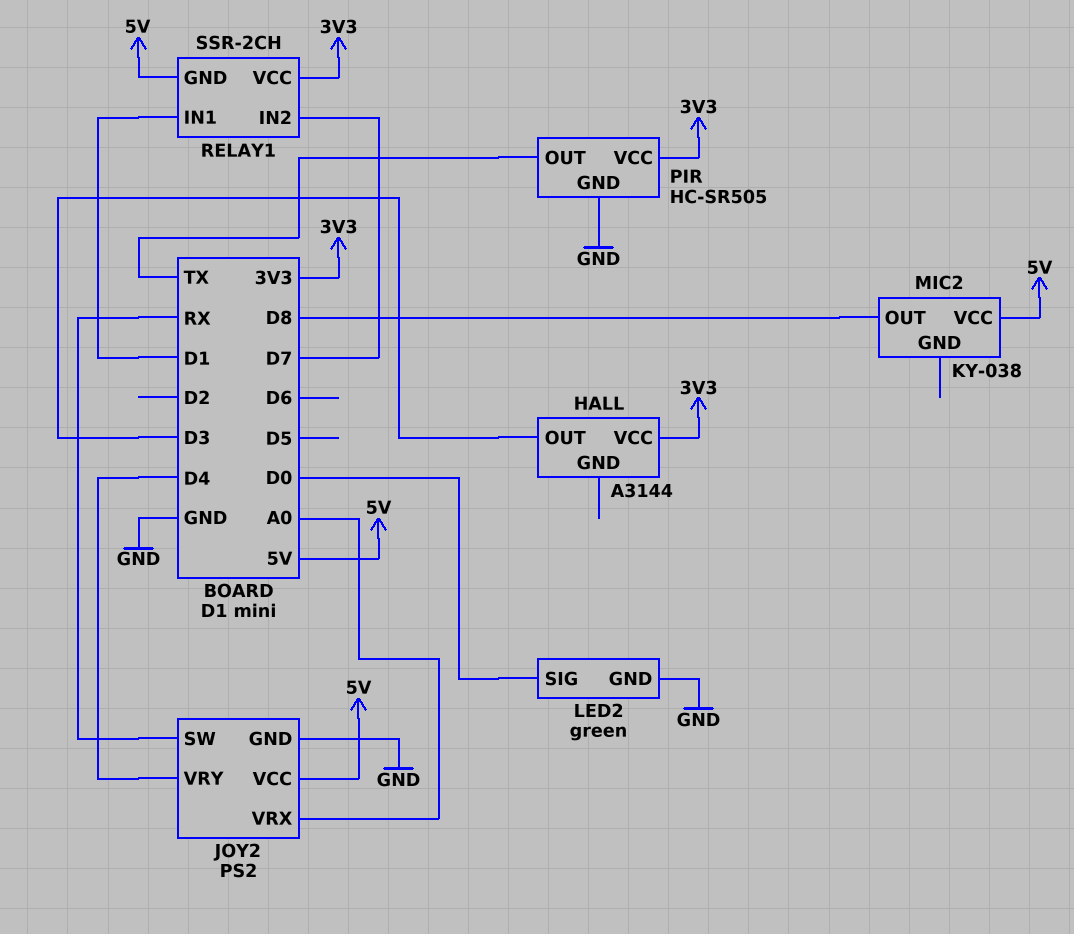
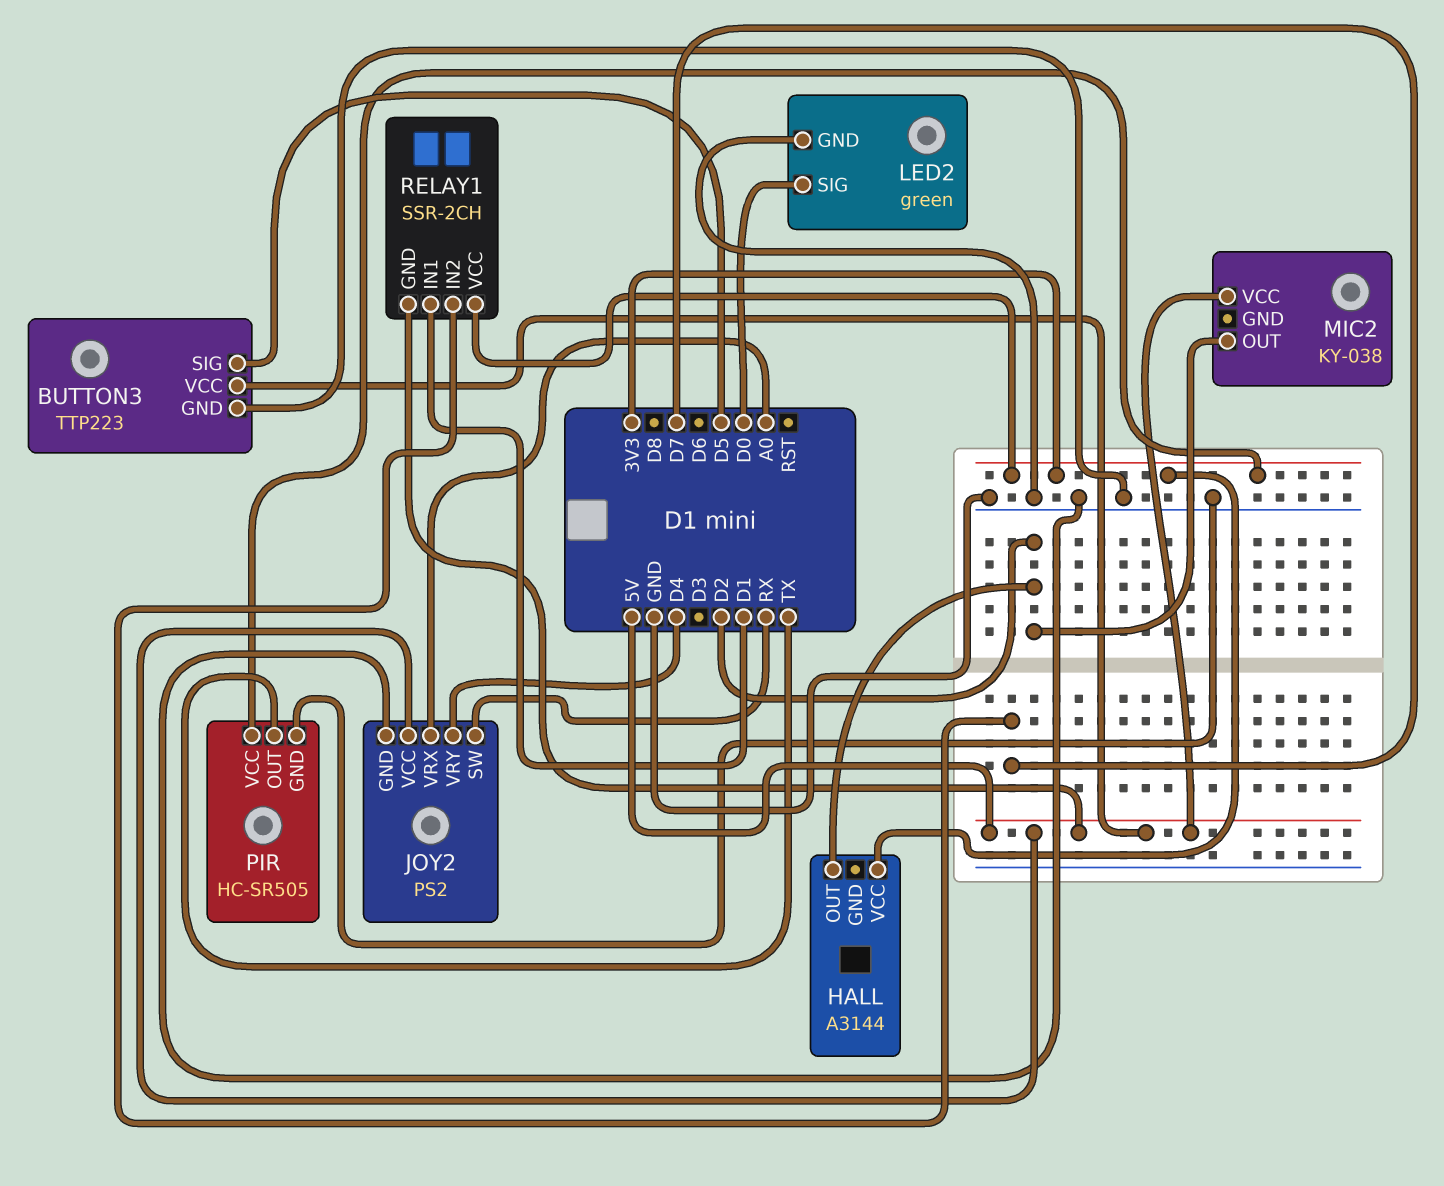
BUTTON3: none -> TTP223
BUTTON3 pin GND: none -> GND
BUTTON3 pin SIG: none -> D5
BUTTON3 pin VCC: none -> 5V
HALL pin OUT: D3 -> D2
MIC2 pin OUT: D8 -> D2

